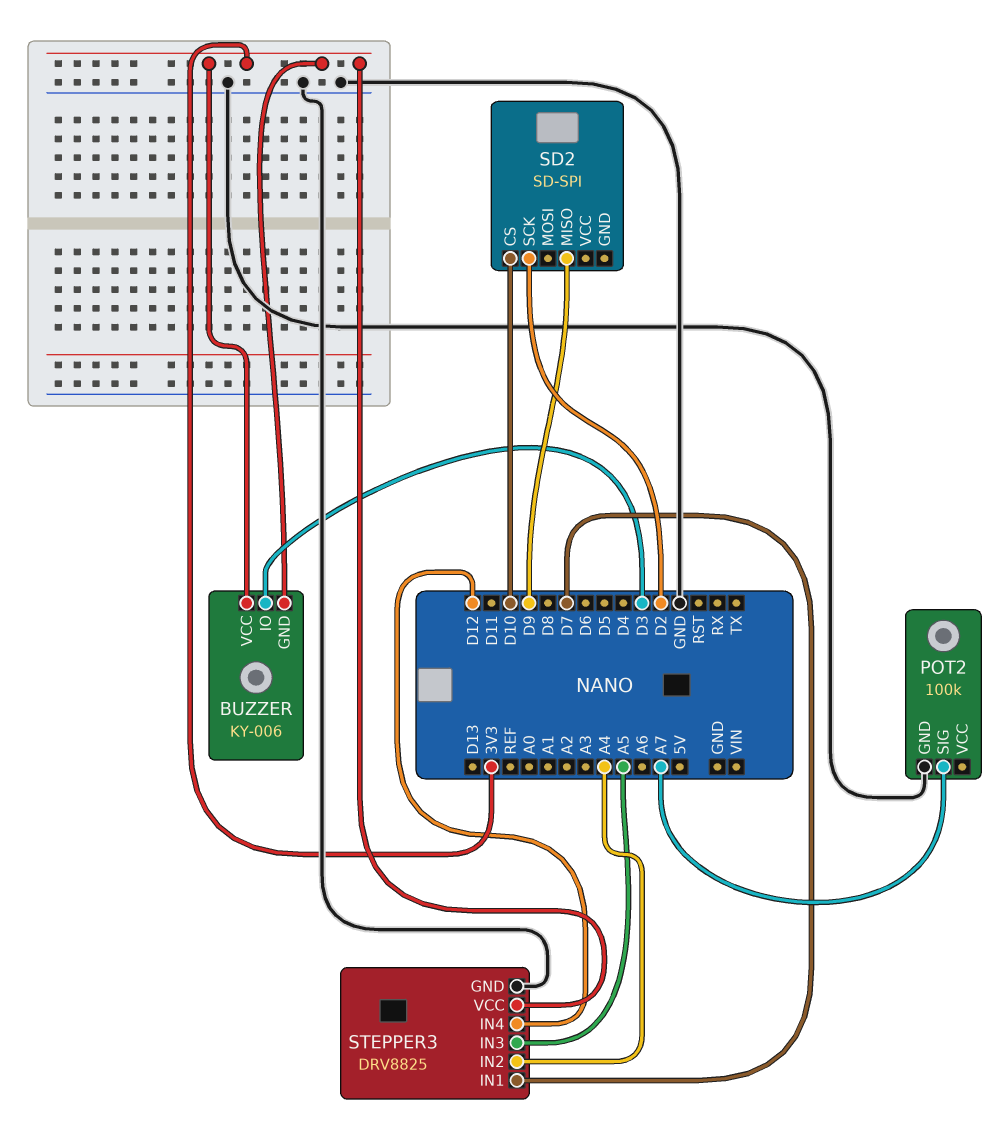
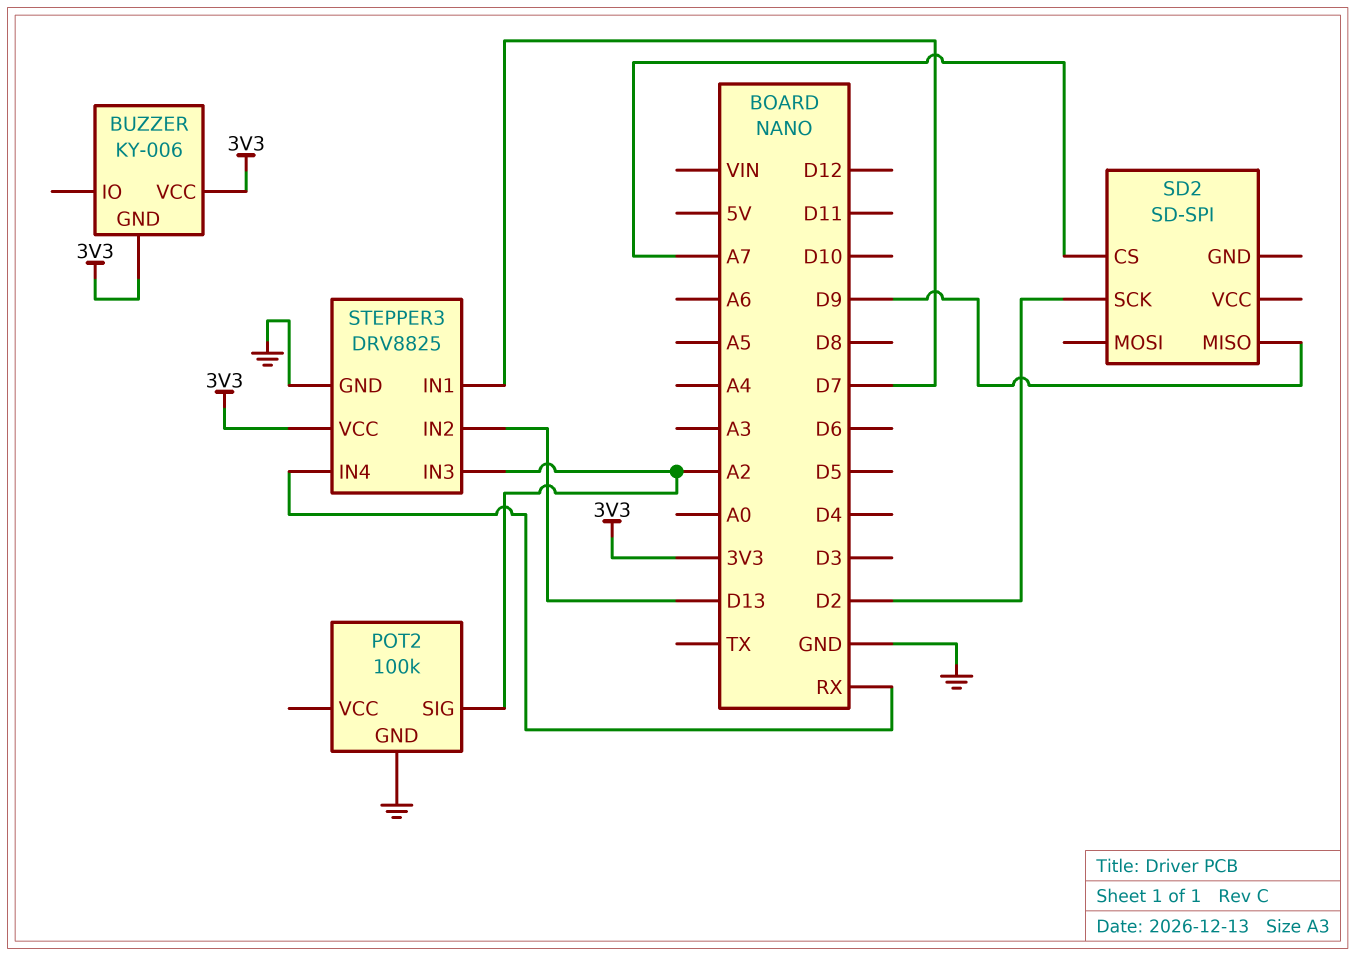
BUZZER pin IO: D3 -> none
POT2 pin SIG: A7 -> A2
SD2 pin CS: D10 -> A7
STEPPER3 pin IN2: A4 -> D13
STEPPER3 pin IN3: A5 -> A2
STEPPER3 pin IN4: D12 -> RX

